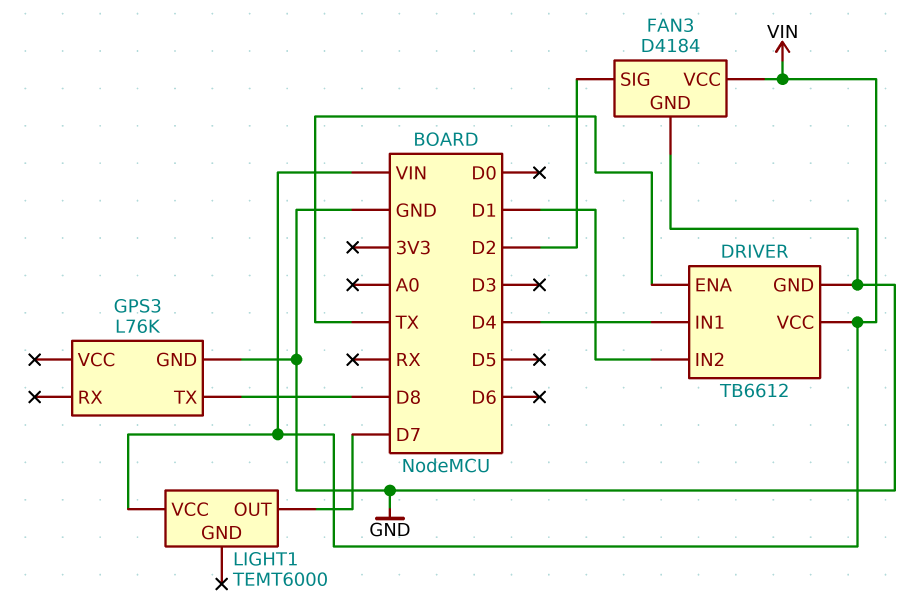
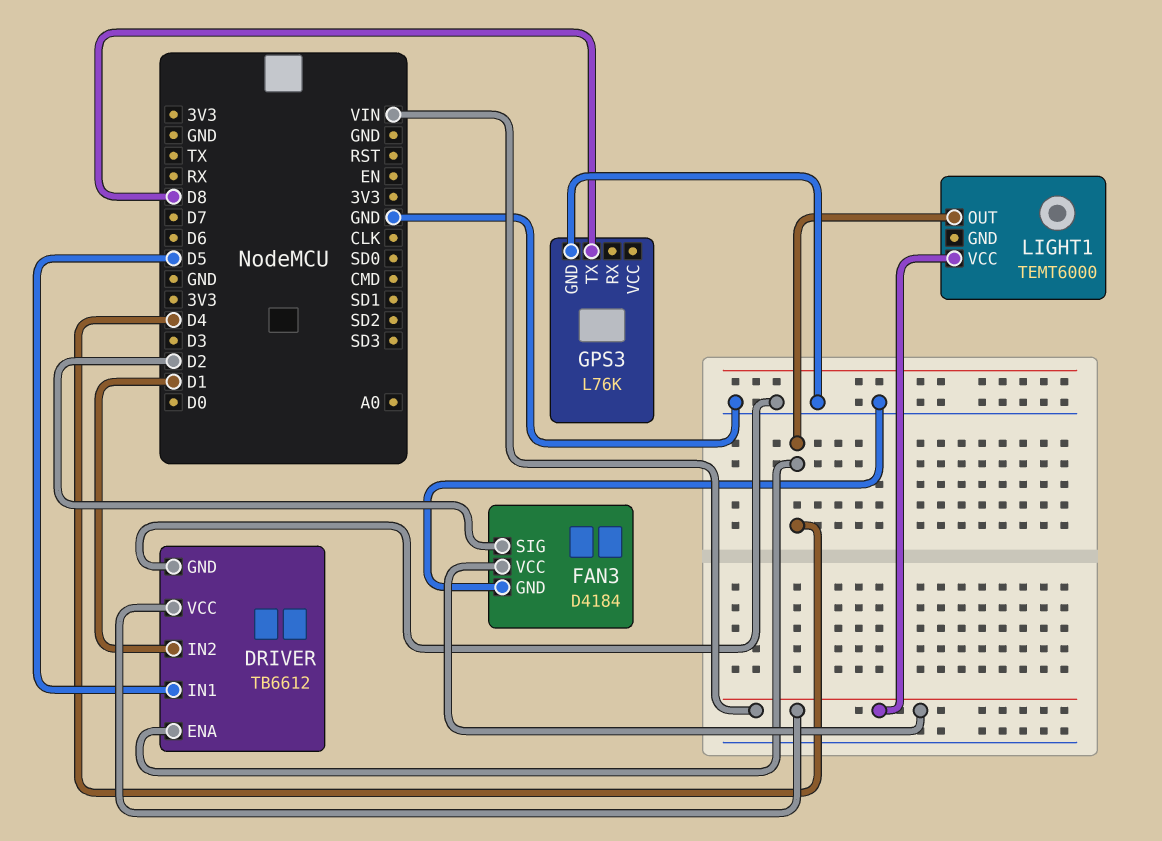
DRIVER pin ENA: TX -> D4
DRIVER pin IN1: D4 -> D5
LIGHT1 pin OUT: D7 -> D4

